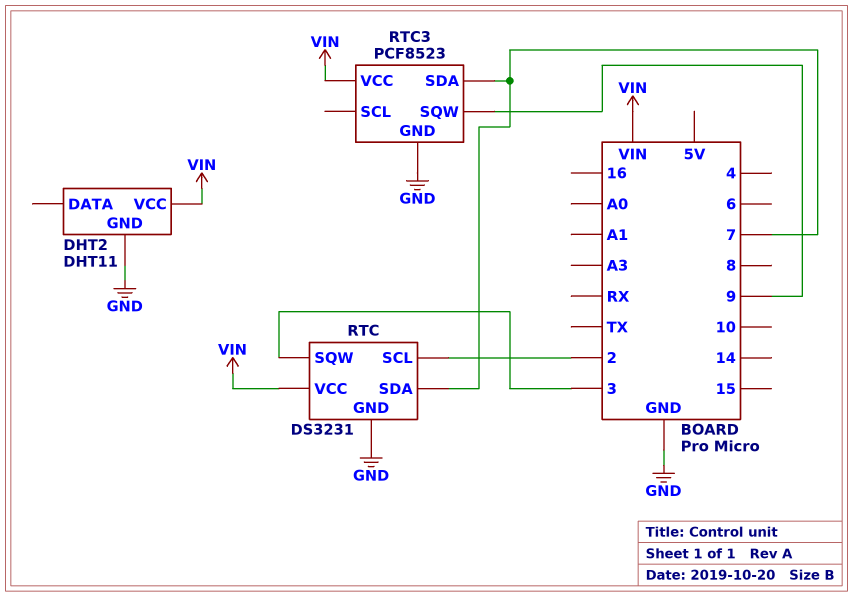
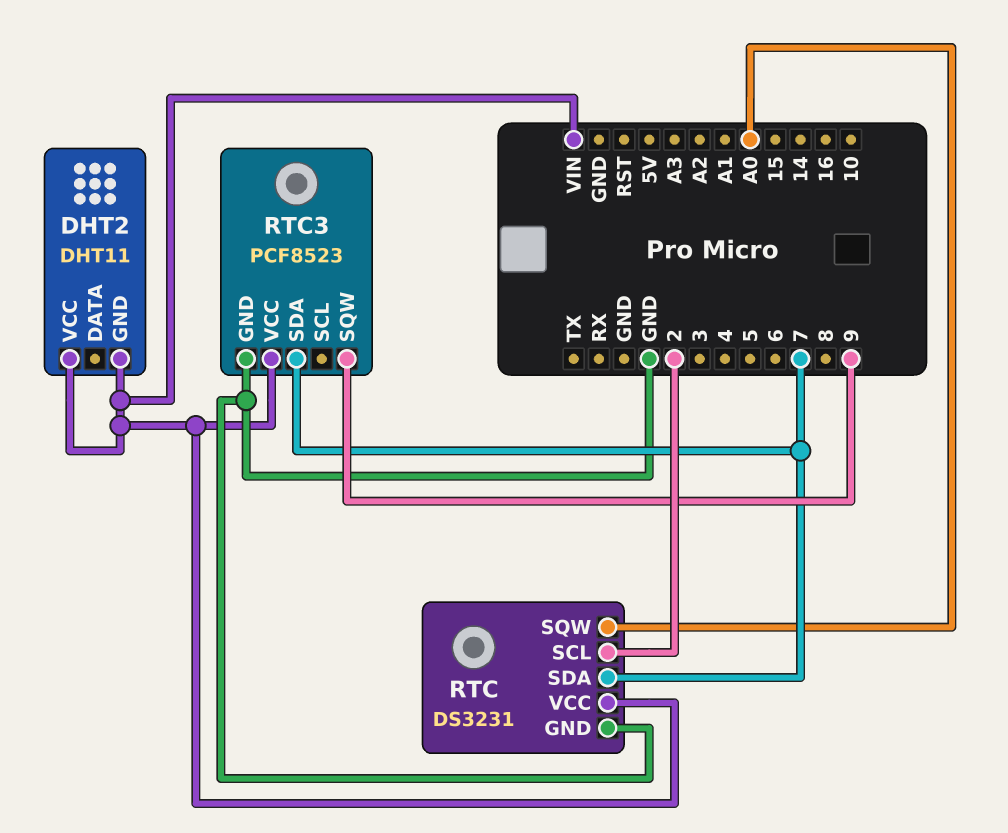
DHT2 pin GND: GND -> VIN
RTC pin SQW: 3 -> A0

